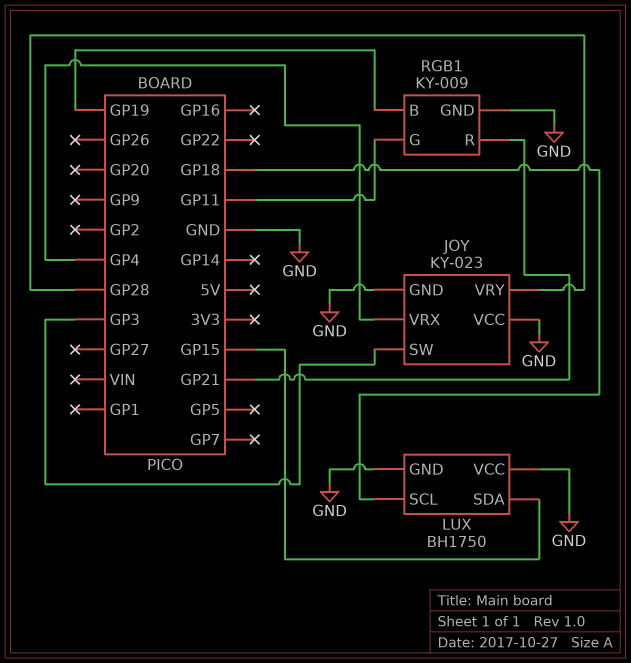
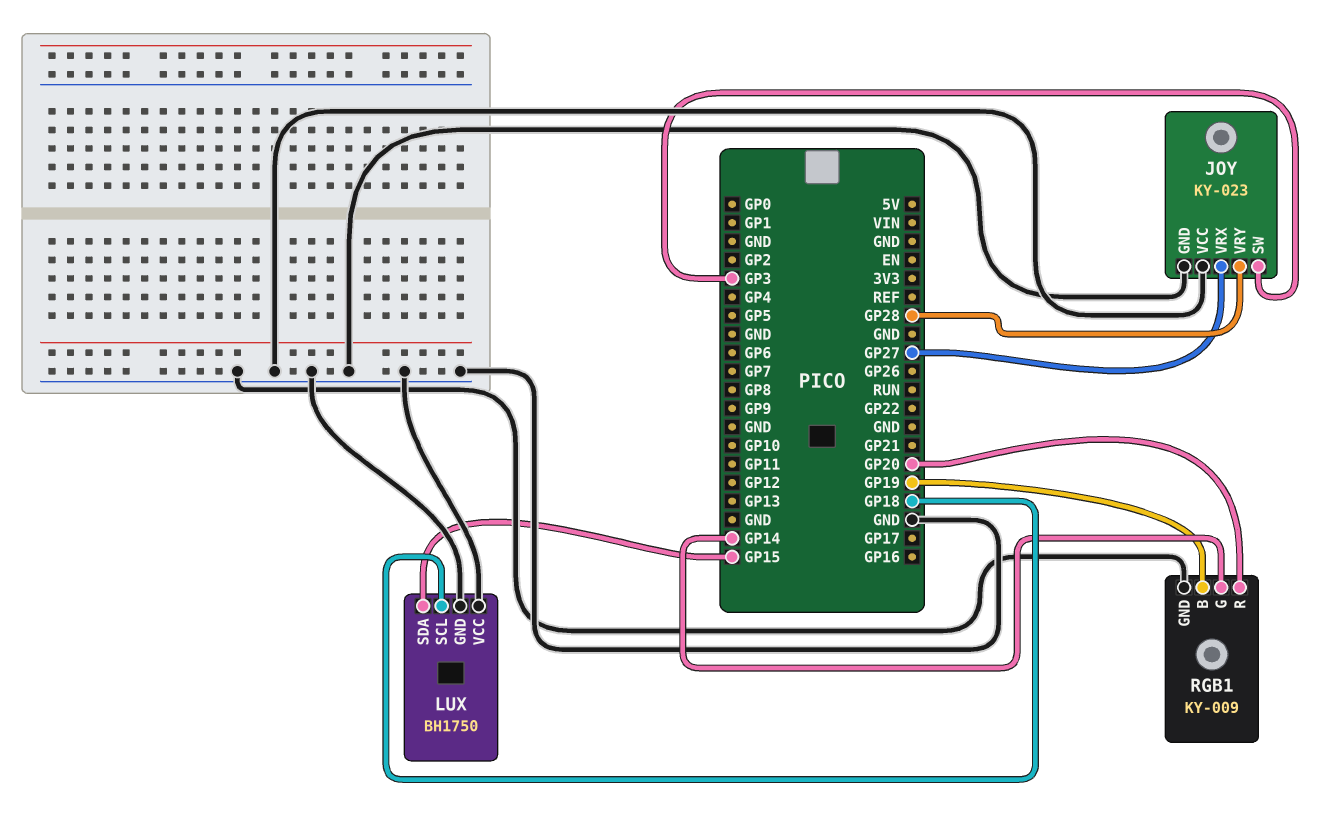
JOY pin VRX: GP4 -> GP27
RGB1 pin G: GP11 -> GP14
RGB1 pin R: GP21 -> GP20

